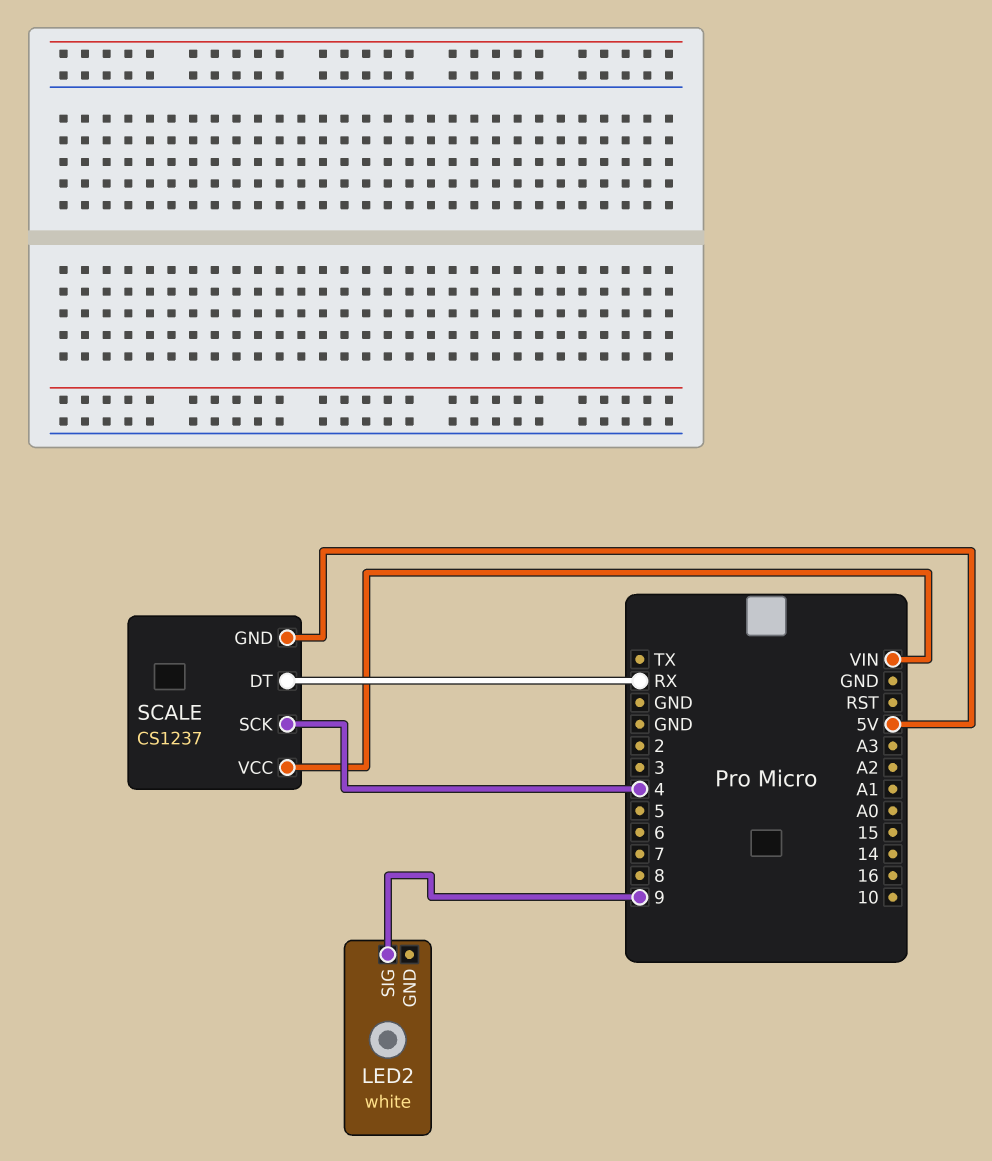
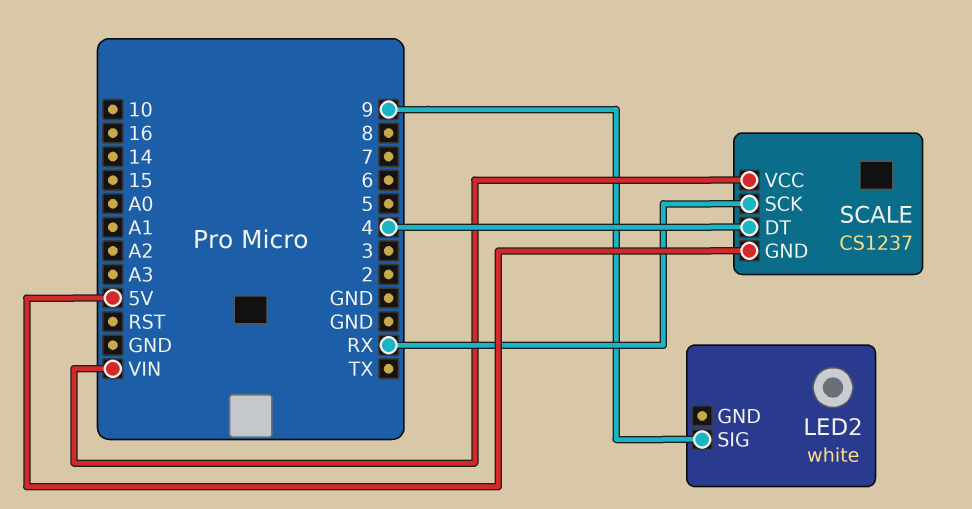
SCALE pin DT: RX -> 4
SCALE pin SCK: 4 -> RX

